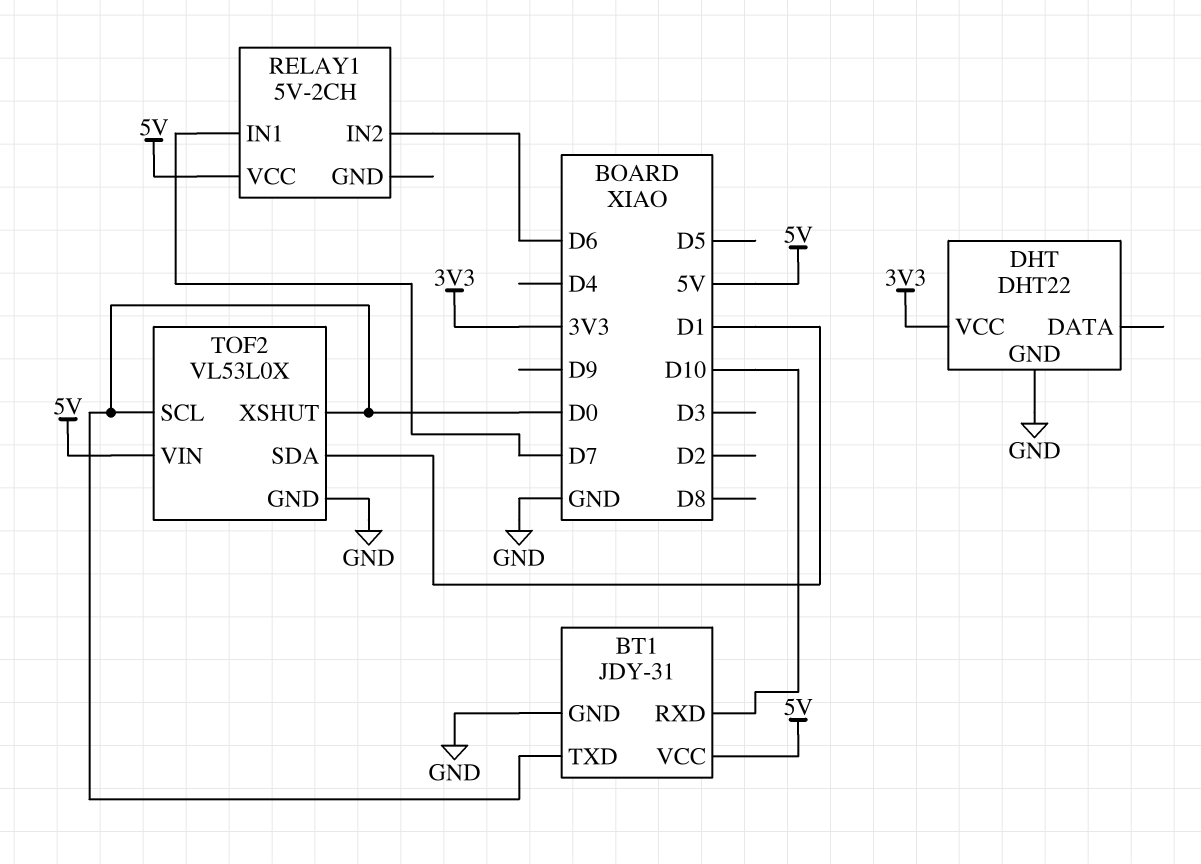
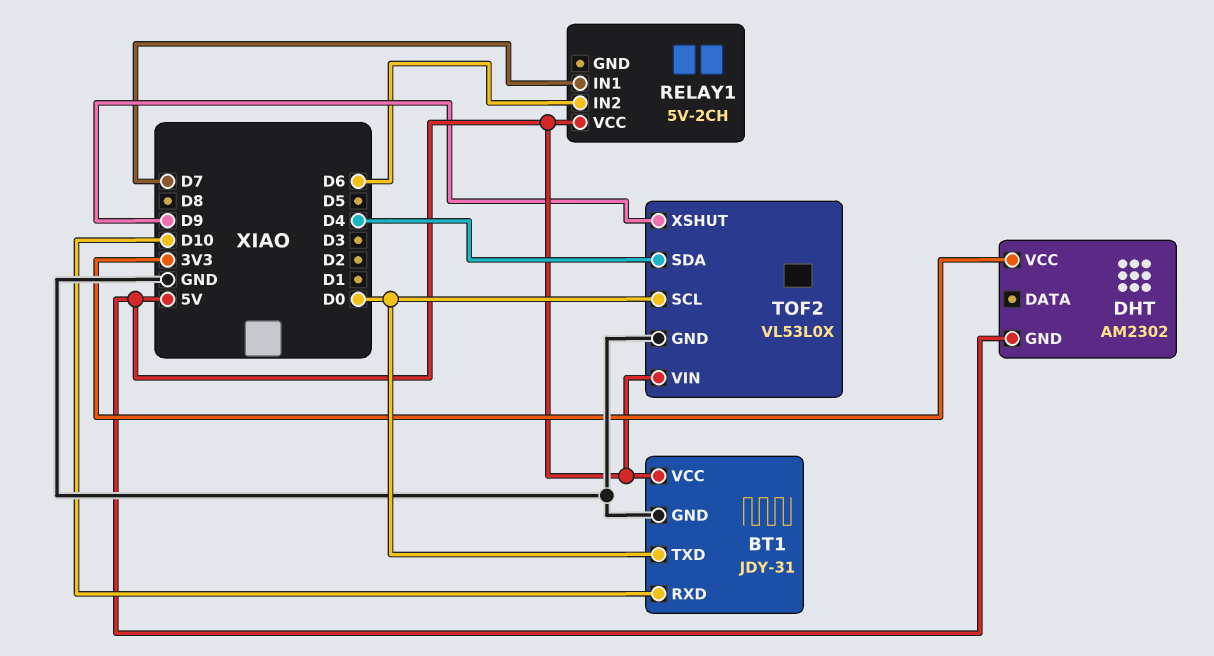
DHT: DHT22 -> AM2302
DHT pin GND: GND -> 5V
TOF2 pin SDA: D1 -> D4
TOF2 pin XSHUT: D0 -> D9

